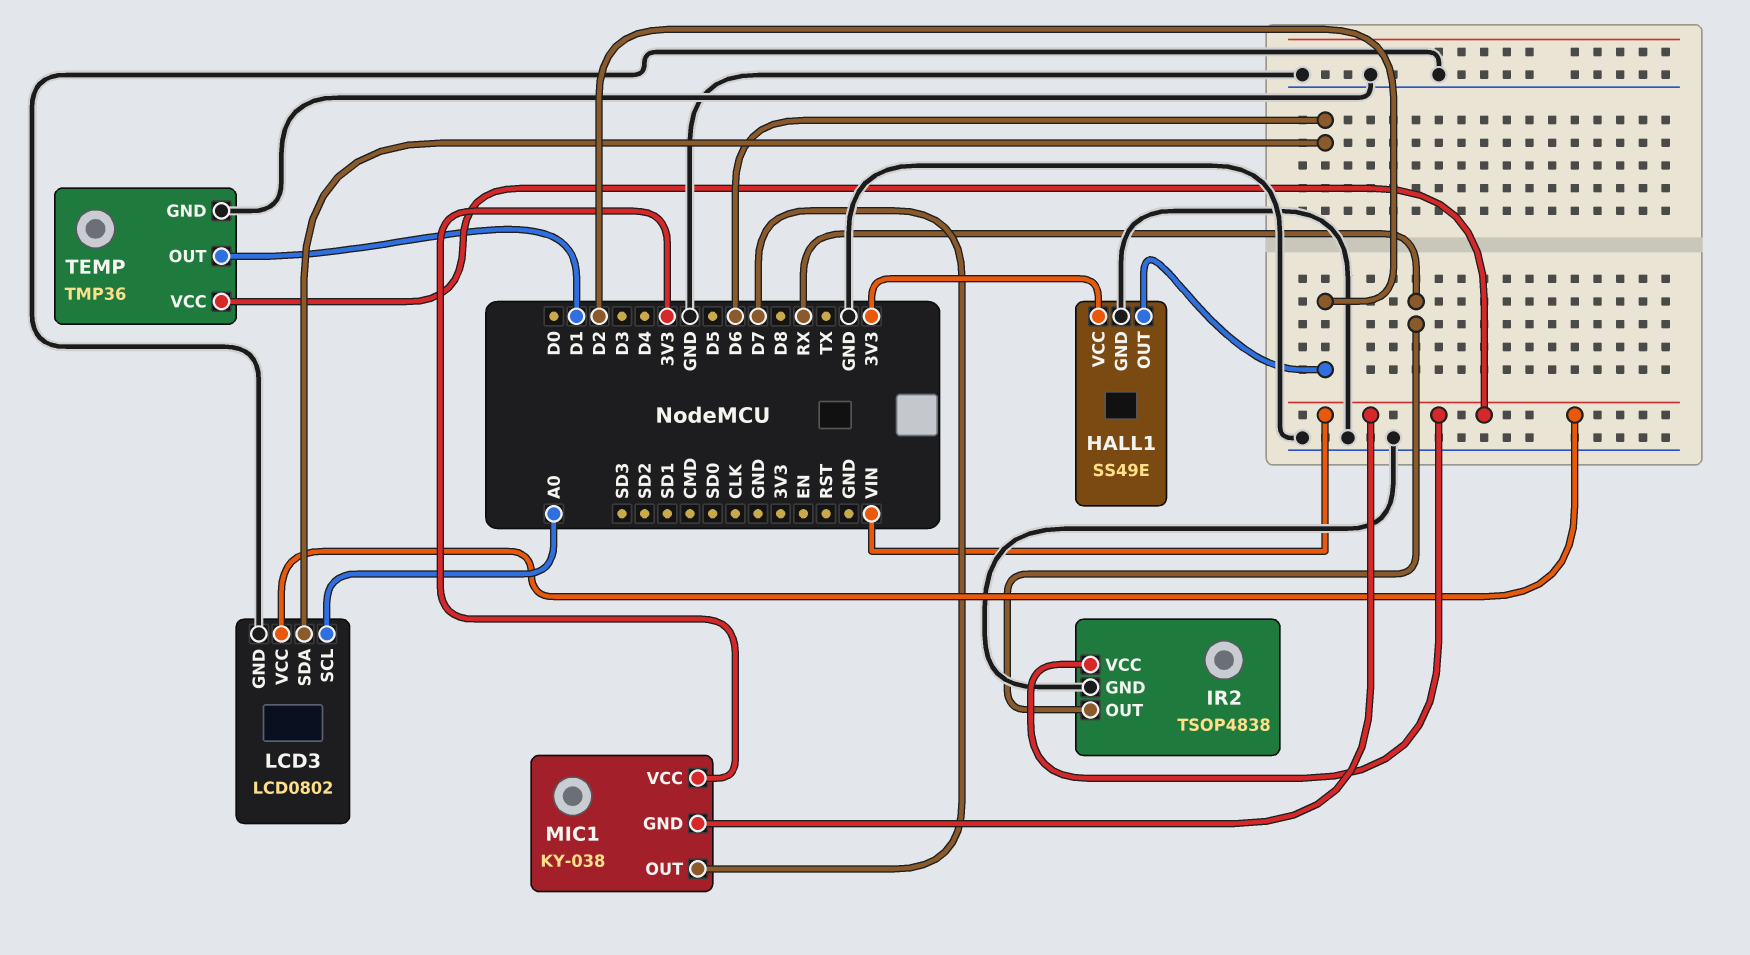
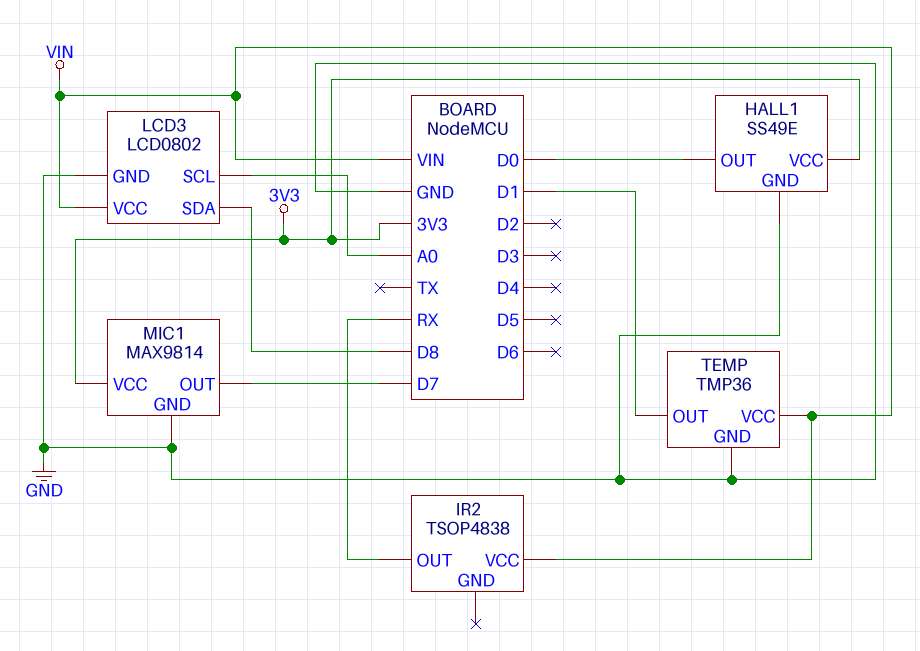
HALL1 pin OUT: D2 -> D0
IR2 pin GND: GND -> none
LCD3 pin SDA: D6 -> D8
MIC1: KY-038 -> MAX9814
MIC1 pin GND: VIN -> GND

